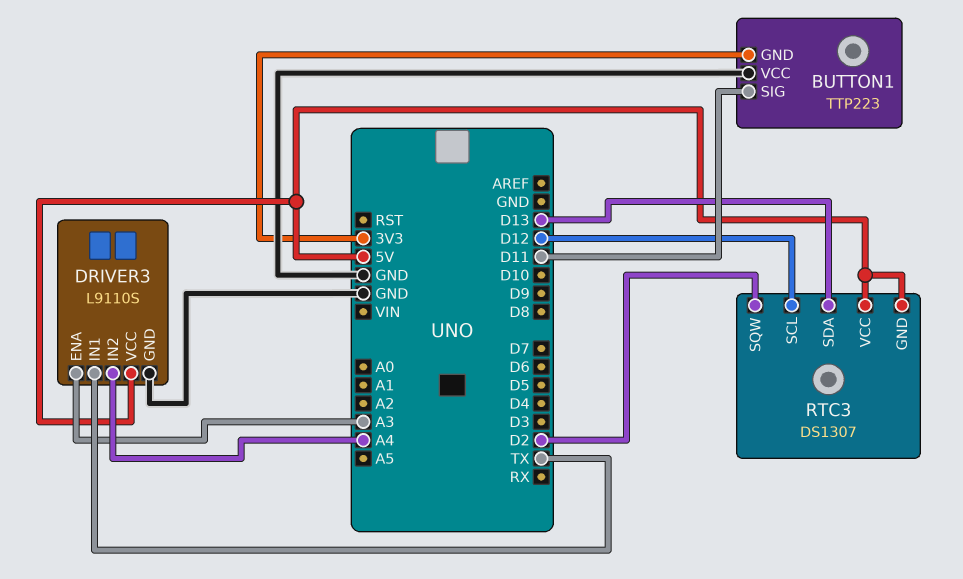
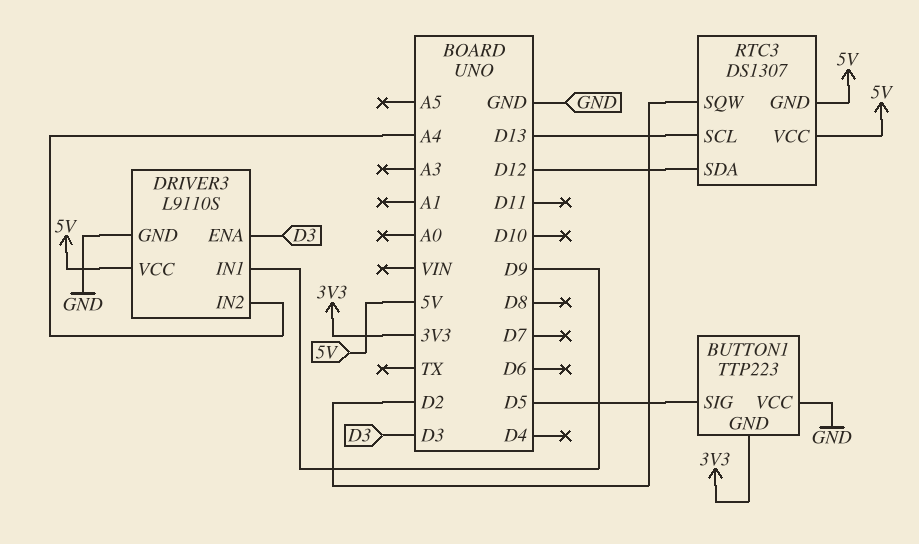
BUTTON1 pin SIG: D11 -> D5
DRIVER3 pin ENA: A3 -> D3
DRIVER3 pin IN1: TX -> D9
RTC3 pin SCL: D12 -> D13
RTC3 pin SDA: D13 -> D12

